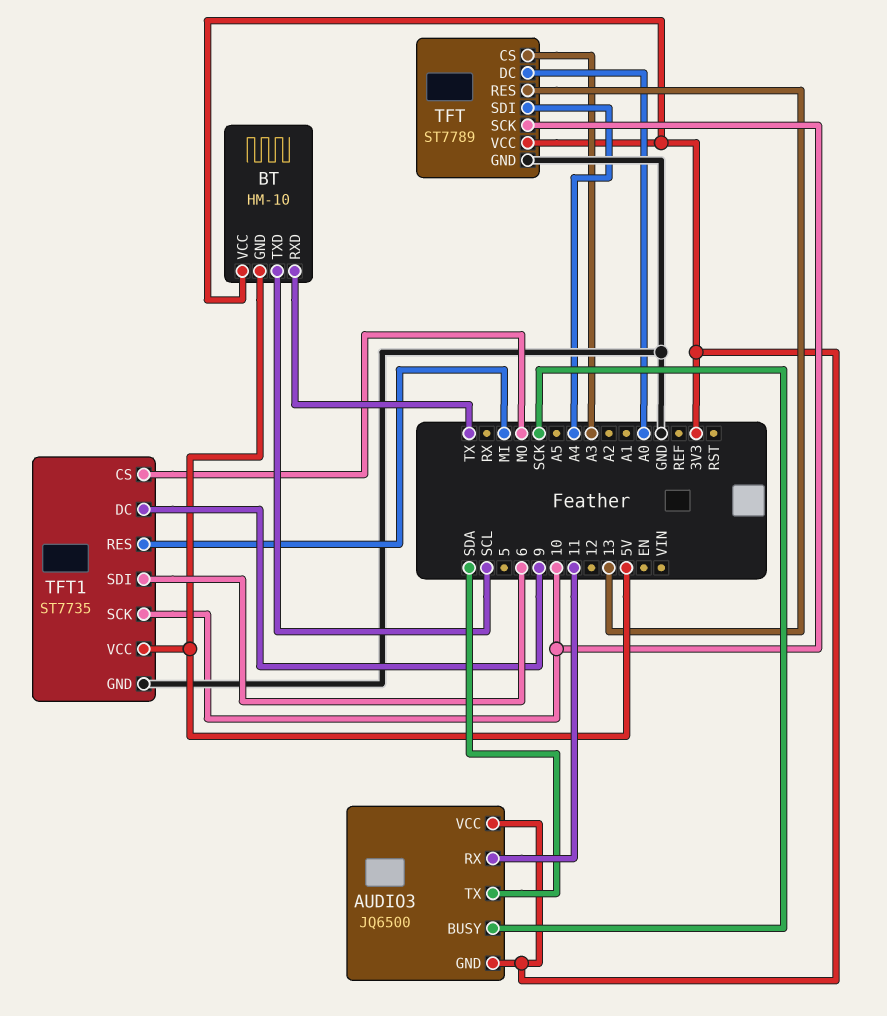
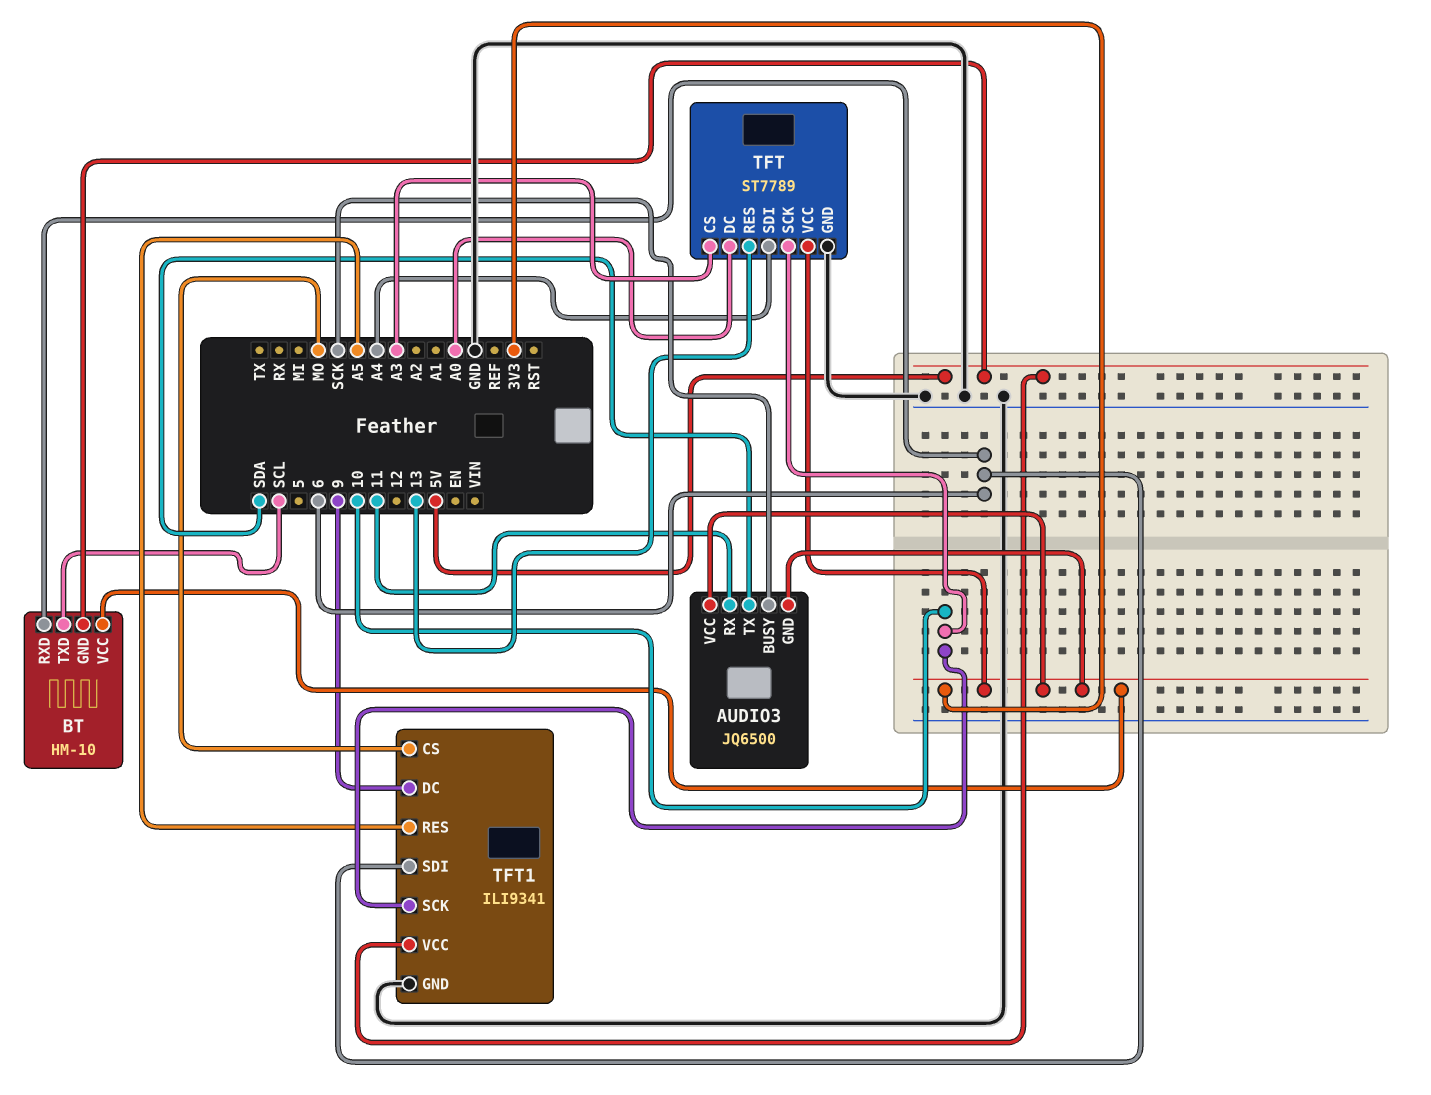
BT pin RXD: TX -> 6
TFT1: ST7735 -> ILI9341
TFT1 pin RES: MI -> A5

